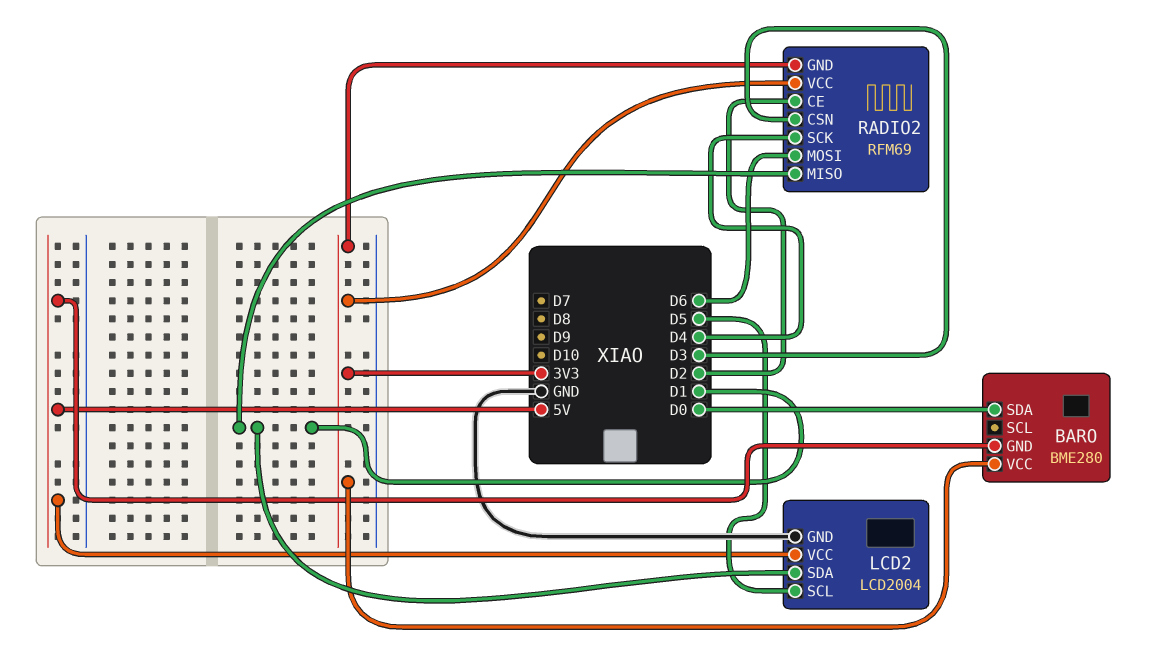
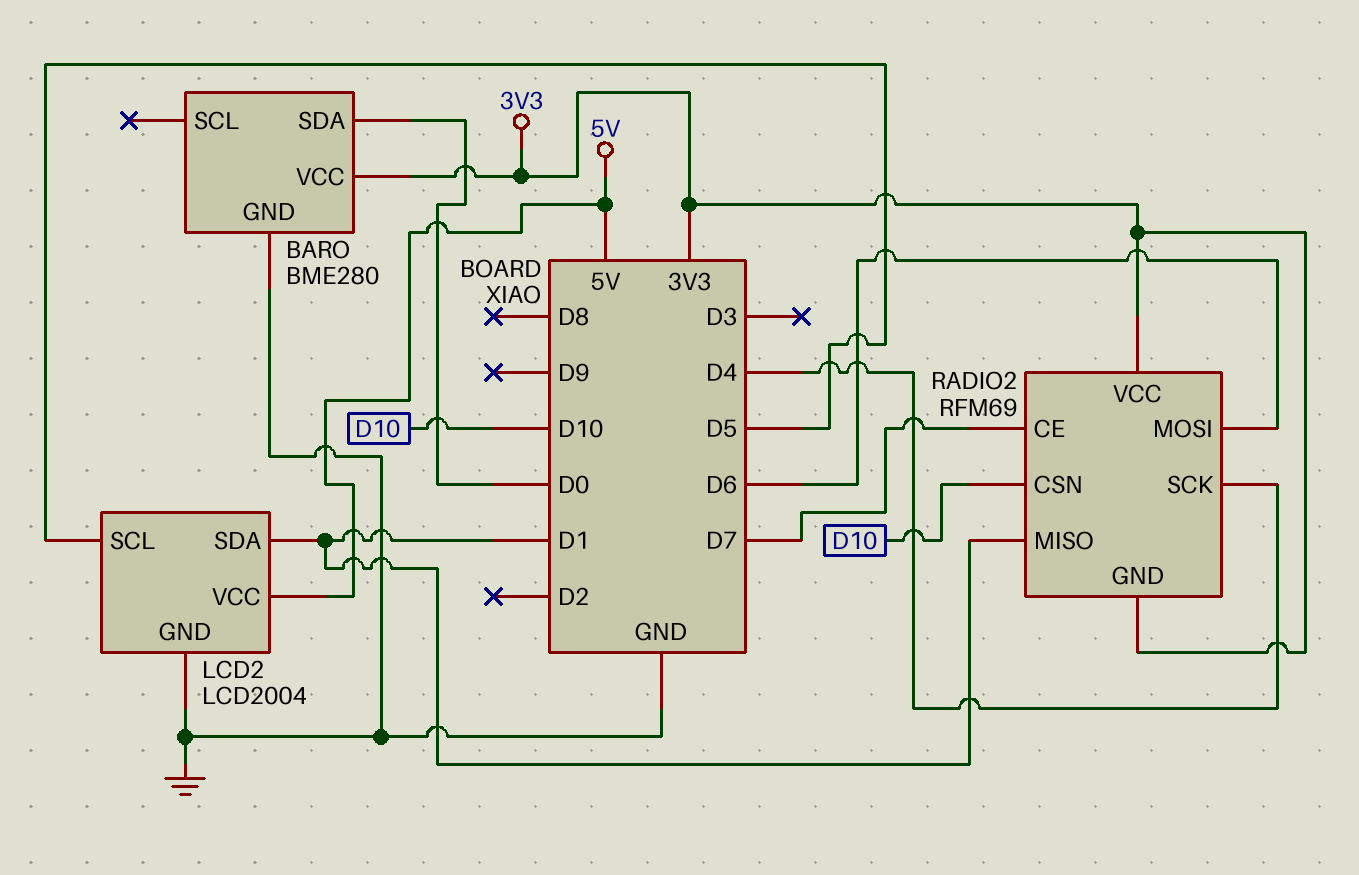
BARO pin GND: 5V -> GND
RADIO2 pin CE: D2 -> D7
RADIO2 pin CSN: D3 -> D10

